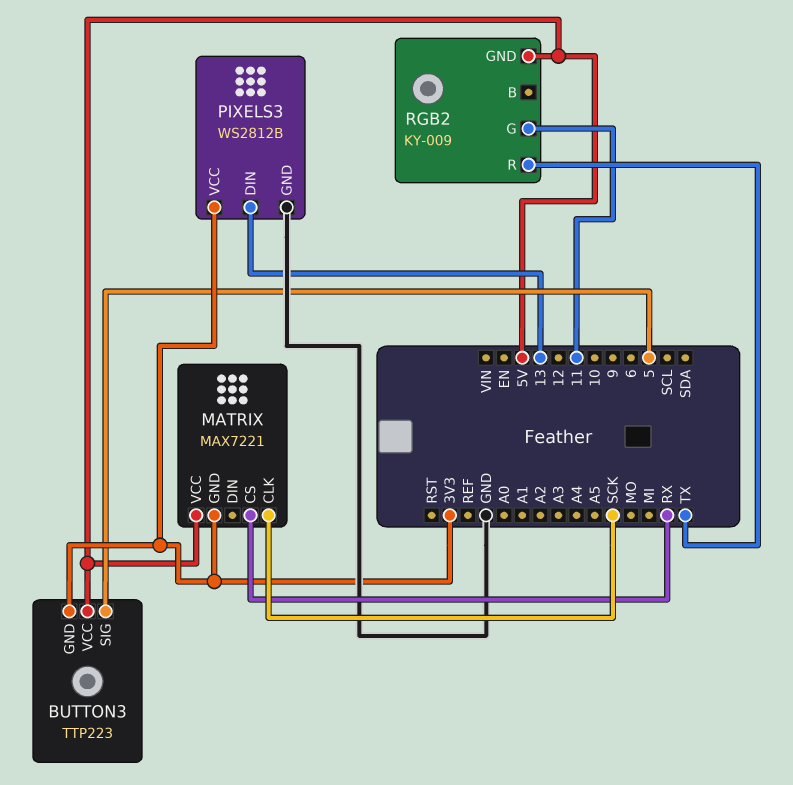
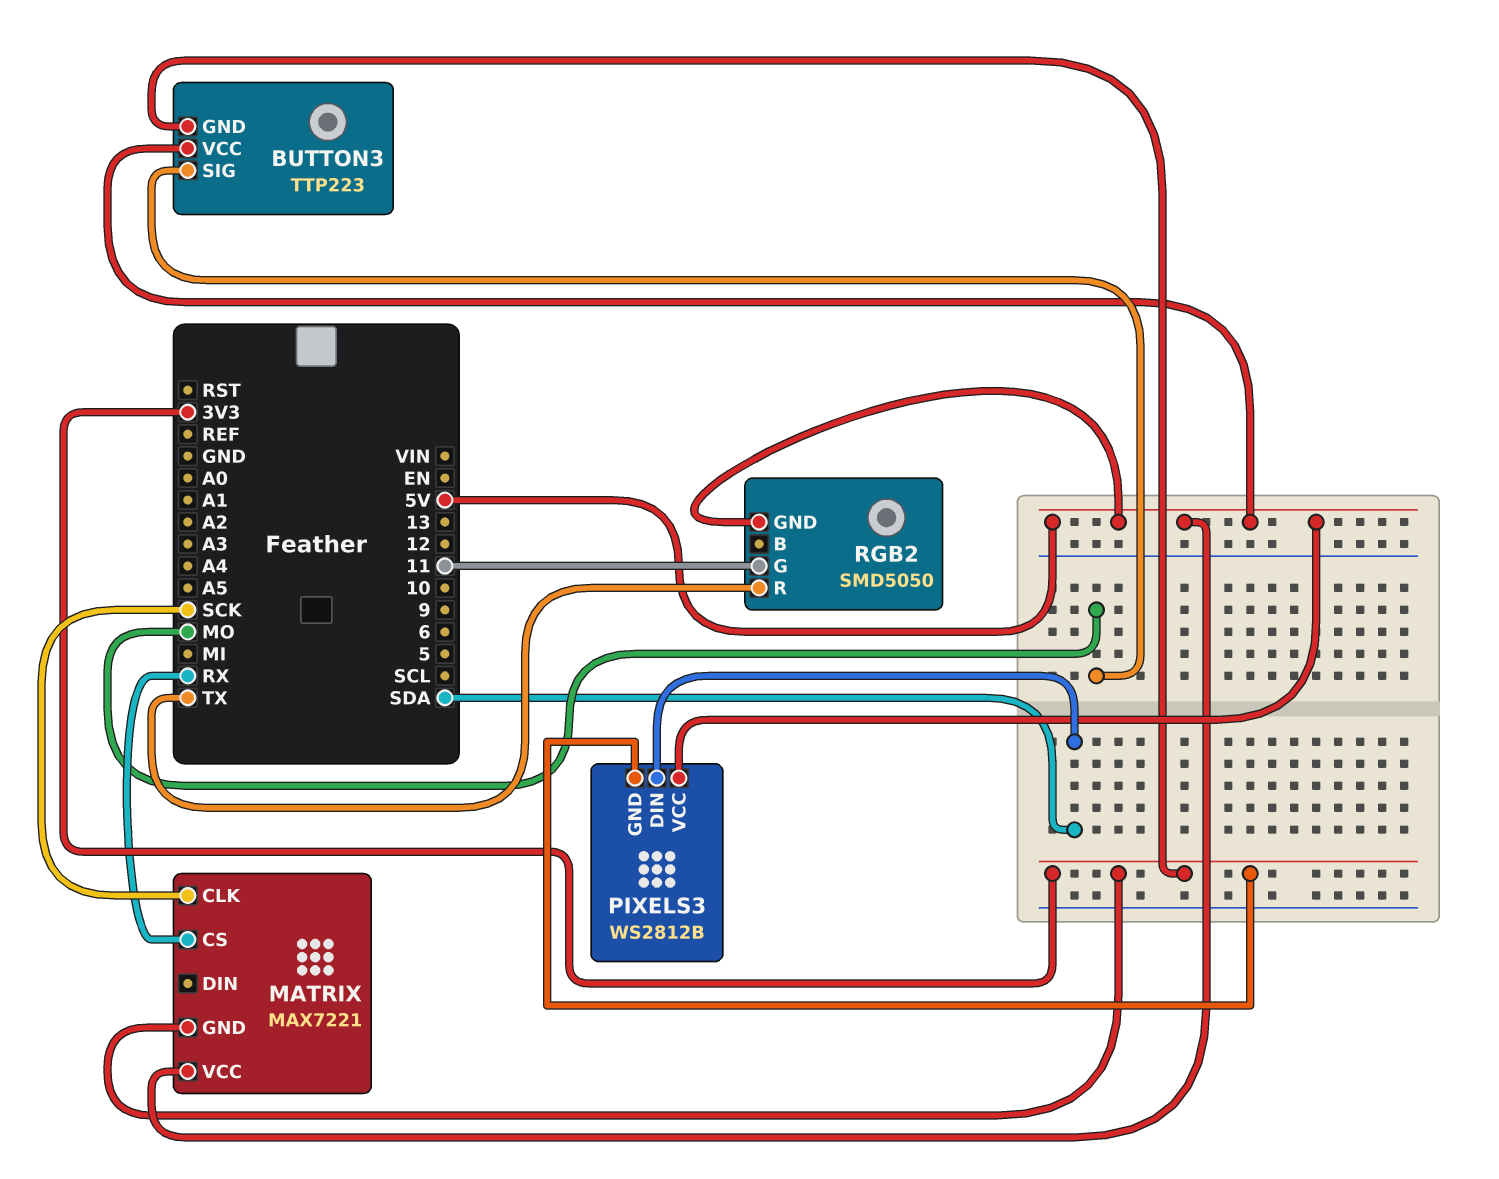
BUTTON3 pin SIG: 5 -> MO
PIXELS3 pin DIN: 13 -> SDA
PIXELS3 pin GND: GND -> 3V3
PIXELS3 pin VCC: 3V3 -> 5V
RGB2: KY-009 -> SMD5050

